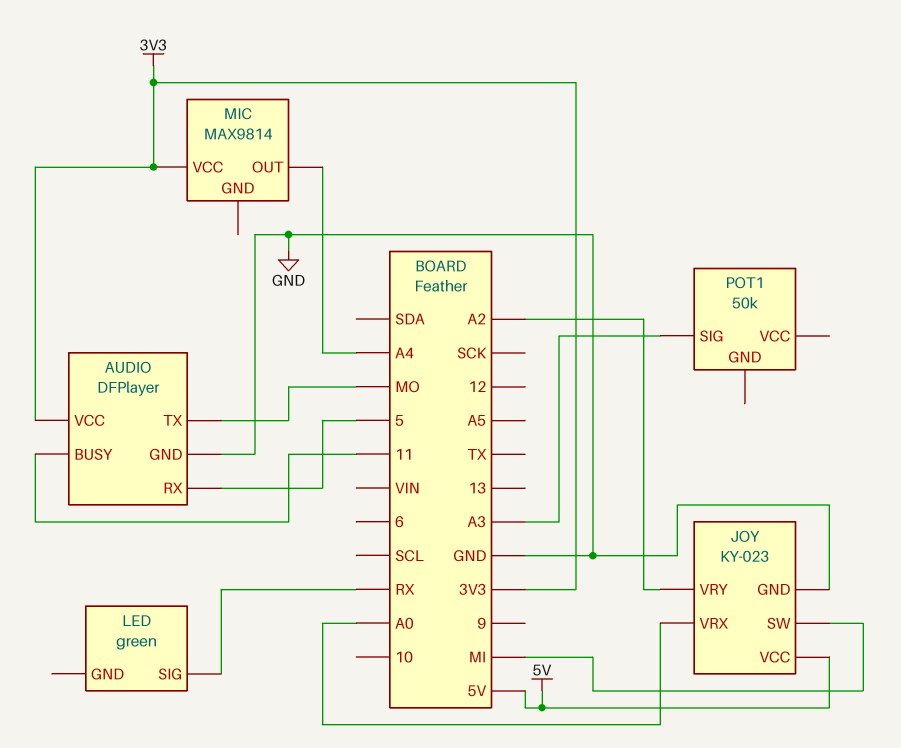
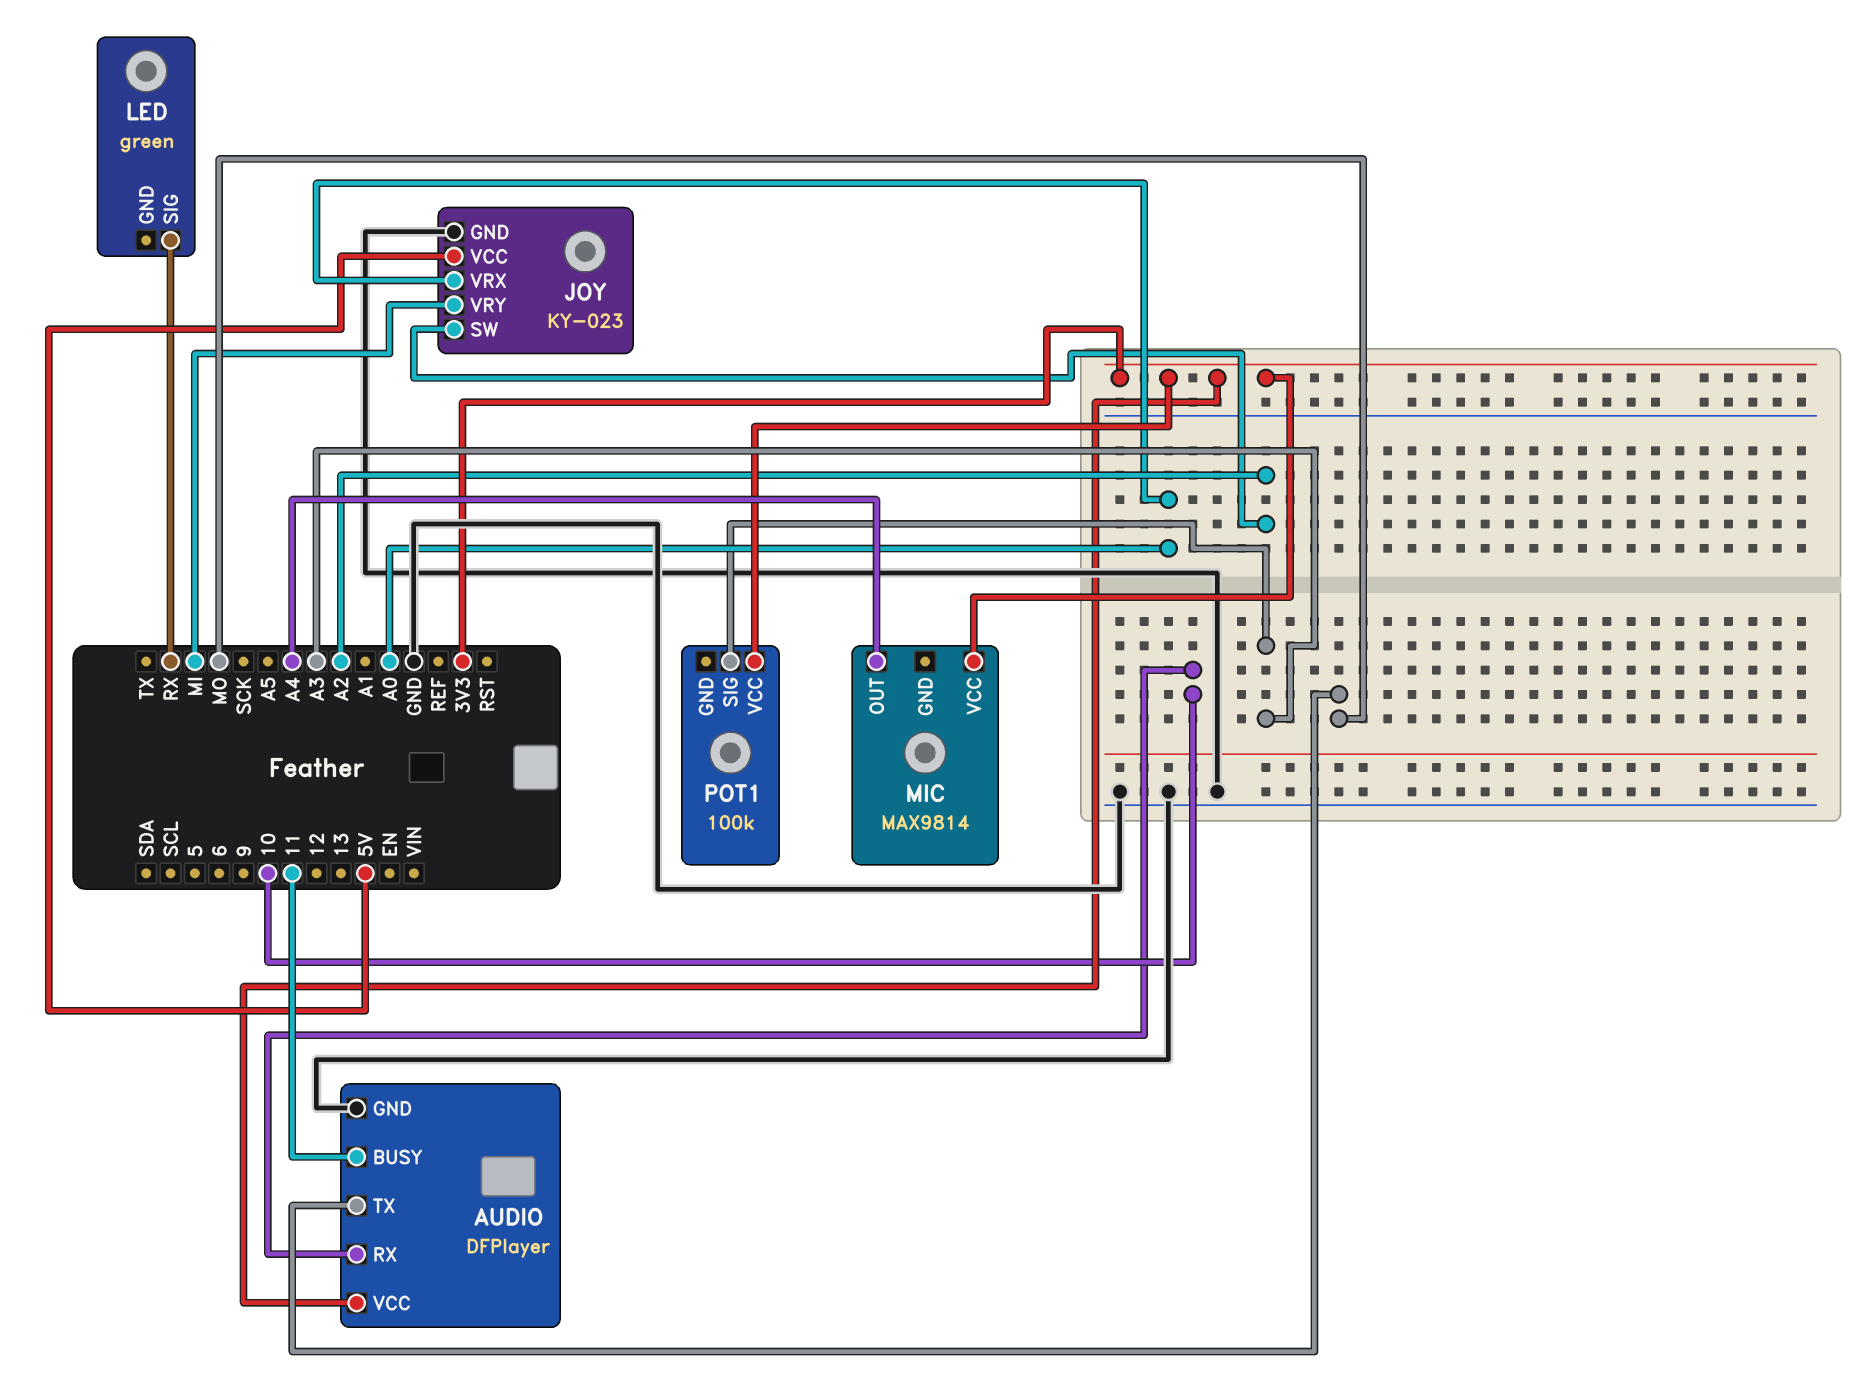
AUDIO pin RX: 5 -> 10
JOY pin SW: MI -> A2
JOY pin VRY: A2 -> MI
POT1: 50k -> 100k
POT1 pin VCC: none -> 3V3

